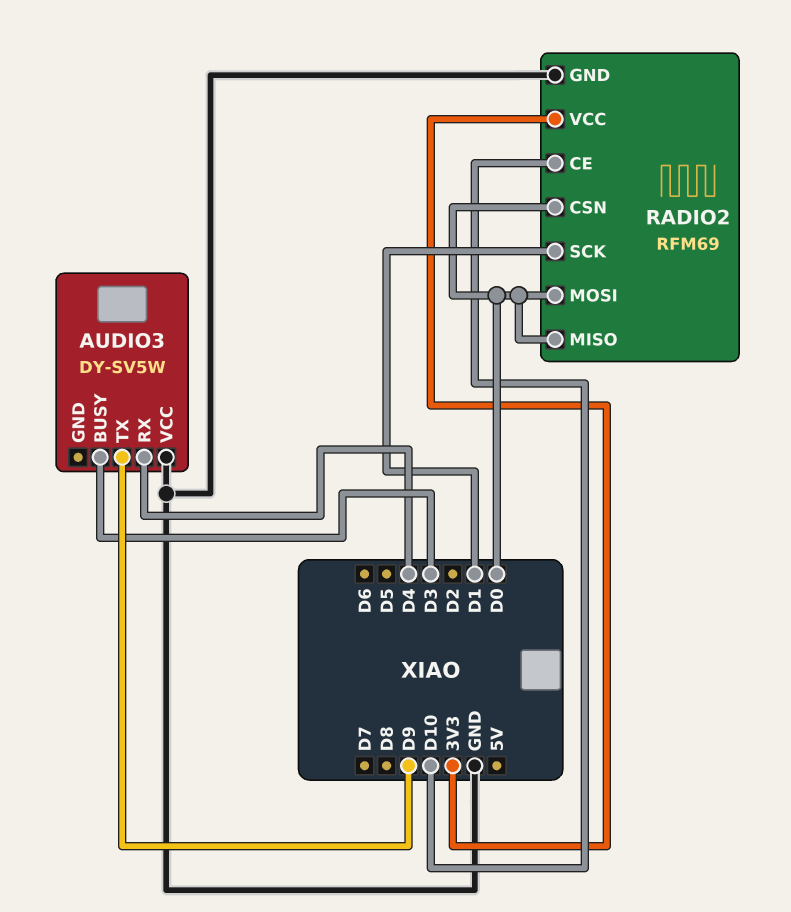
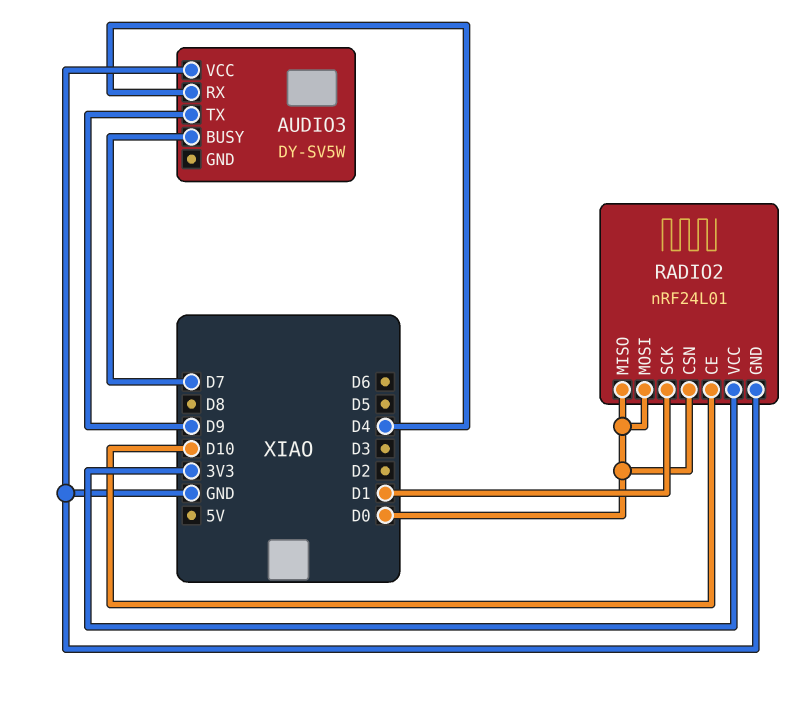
AUDIO3 pin BUSY: D3 -> D7
RADIO2: RFM69 -> nRF24L01

